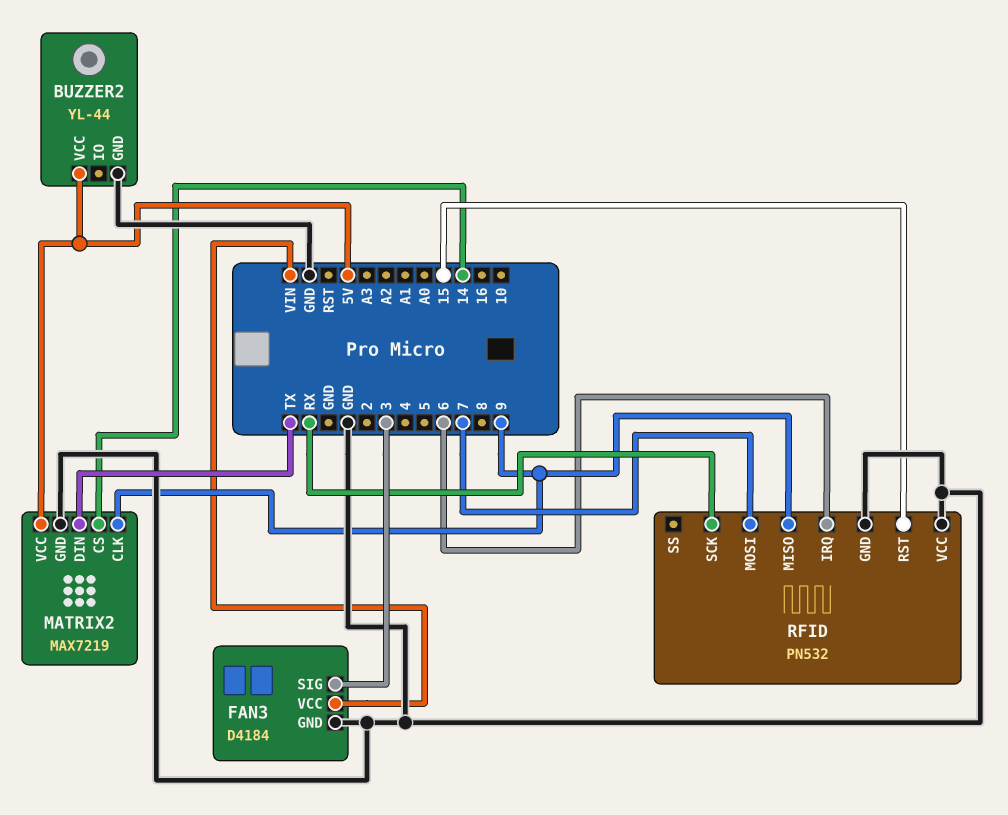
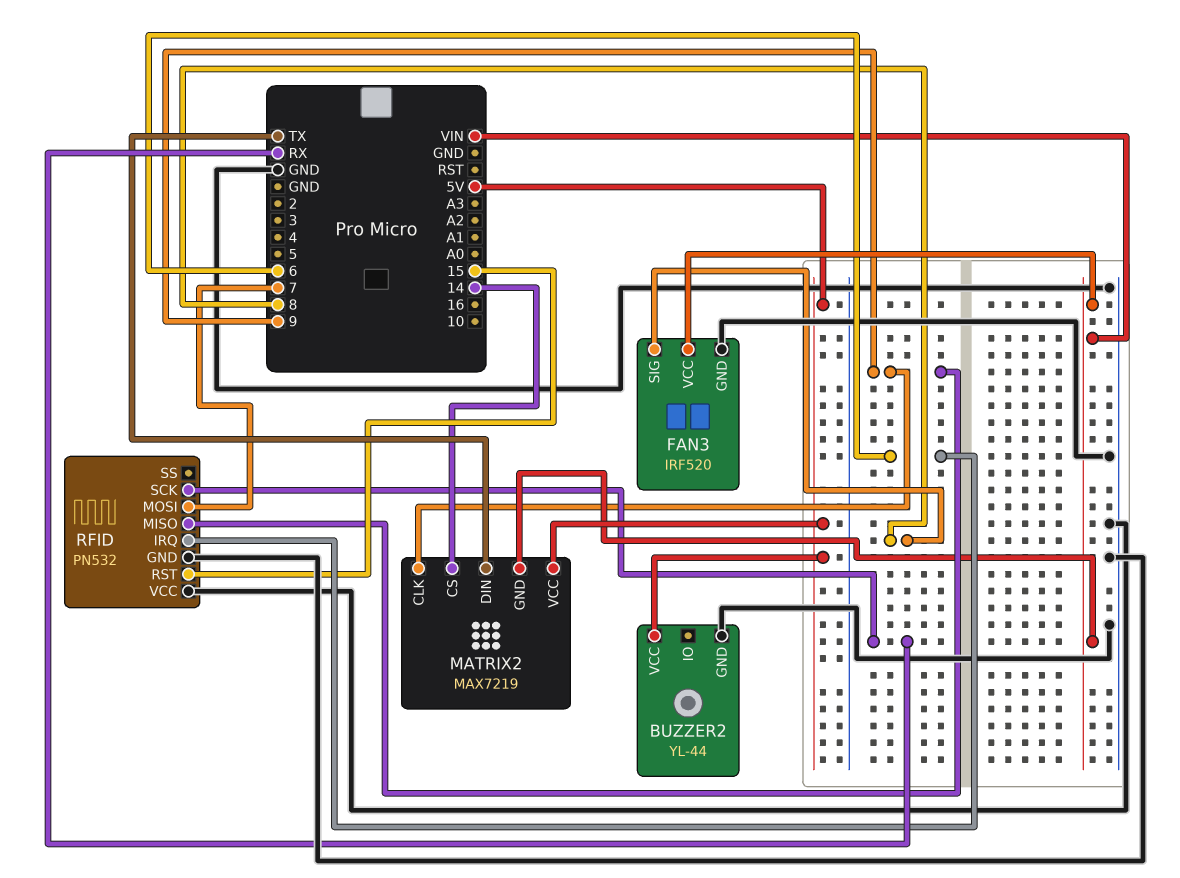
FAN3: D4184 -> IRF520
FAN3 pin SIG: 3 -> 8
MATRIX2 pin GND: GND -> VIN

